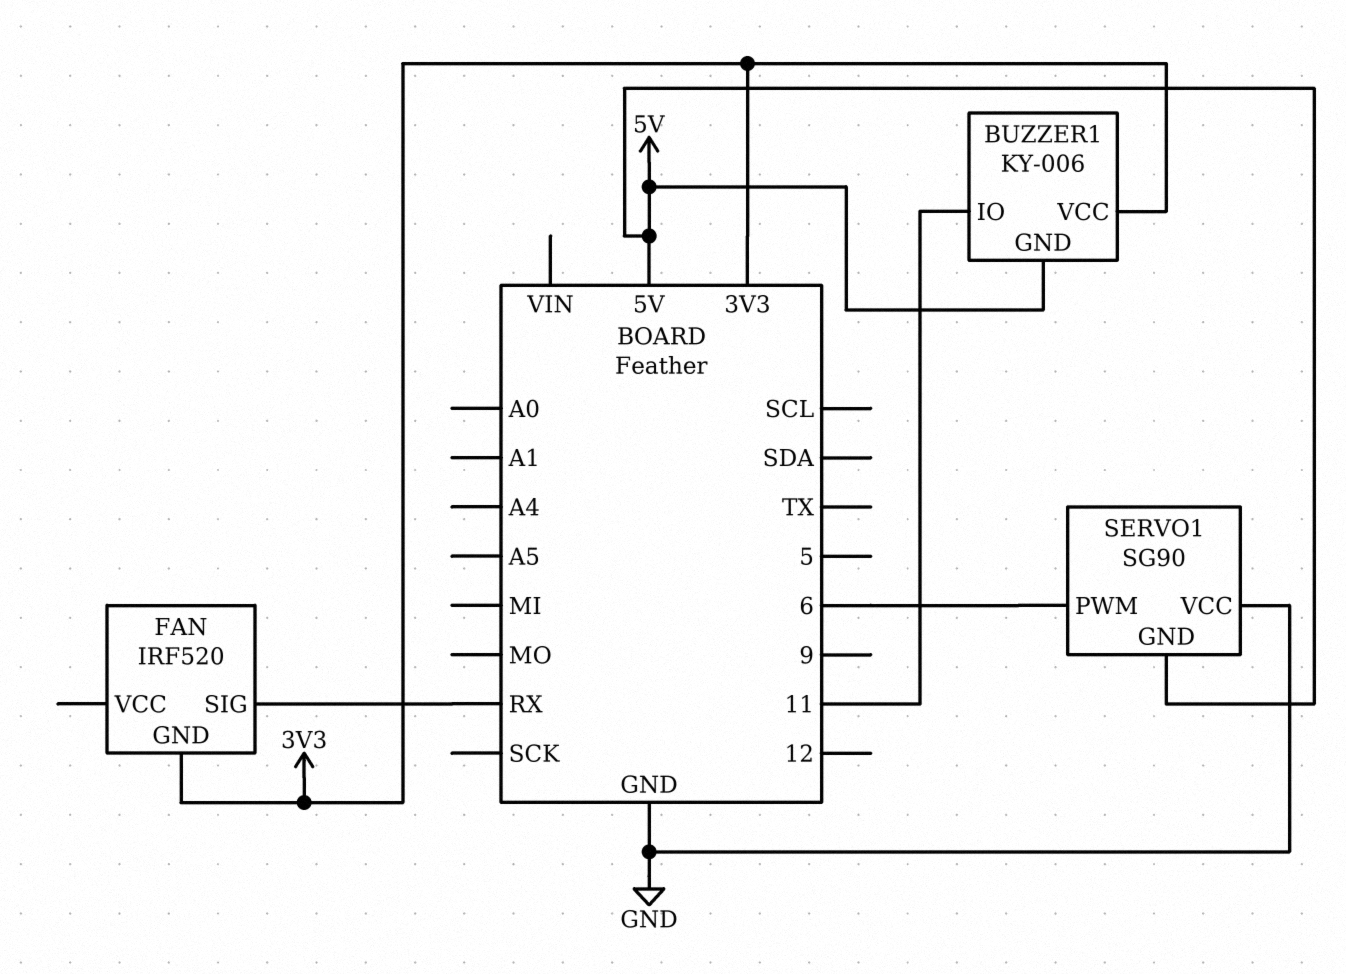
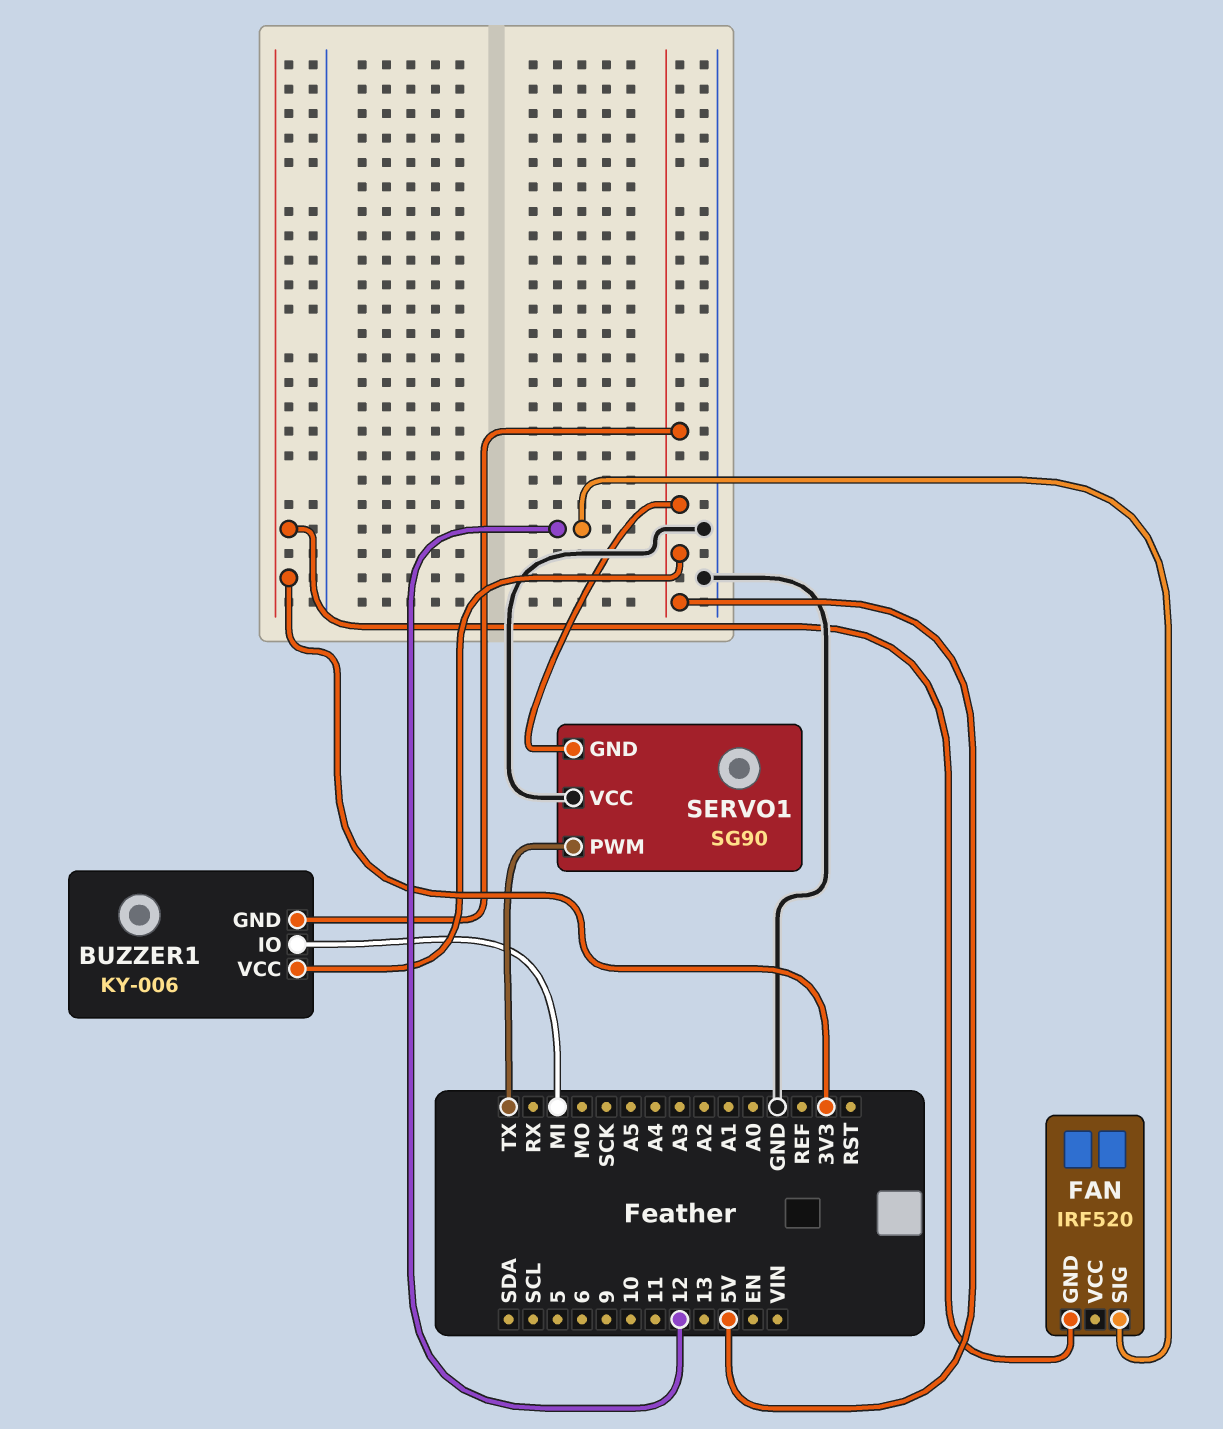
BUZZER1 pin IO: 11 -> MI
BUZZER1 pin VCC: 3V3 -> 5V
FAN pin SIG: RX -> 12
SERVO1 pin PWM: 6 -> TX

